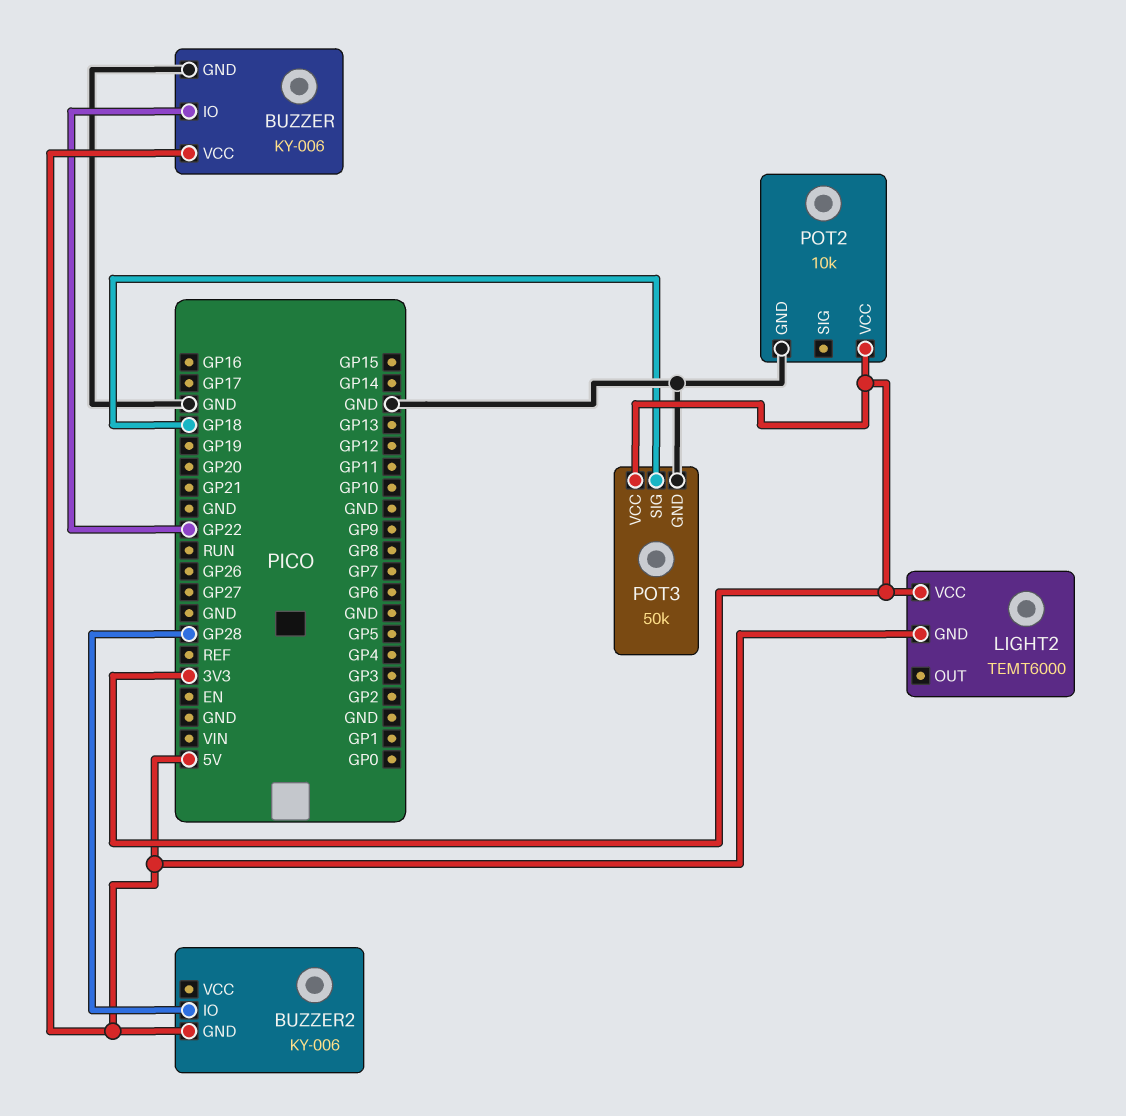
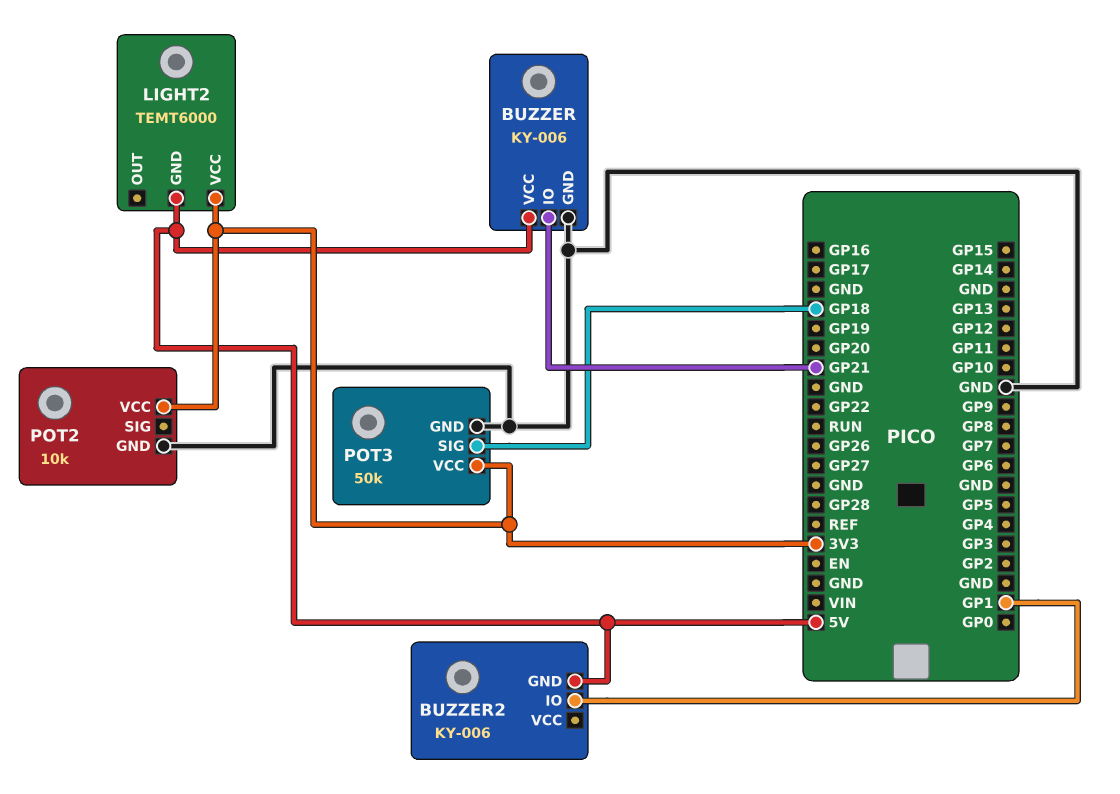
BUZZER pin IO: GP22 -> GP21
BUZZER2 pin IO: GP28 -> GP1

